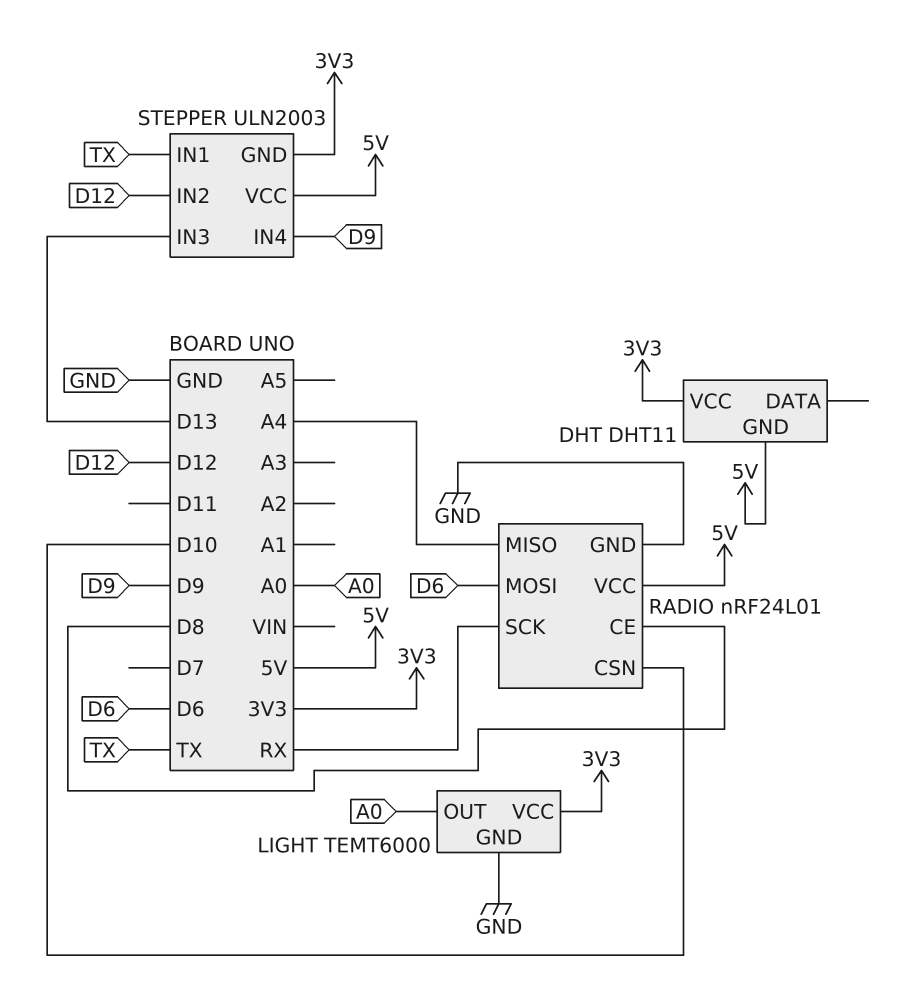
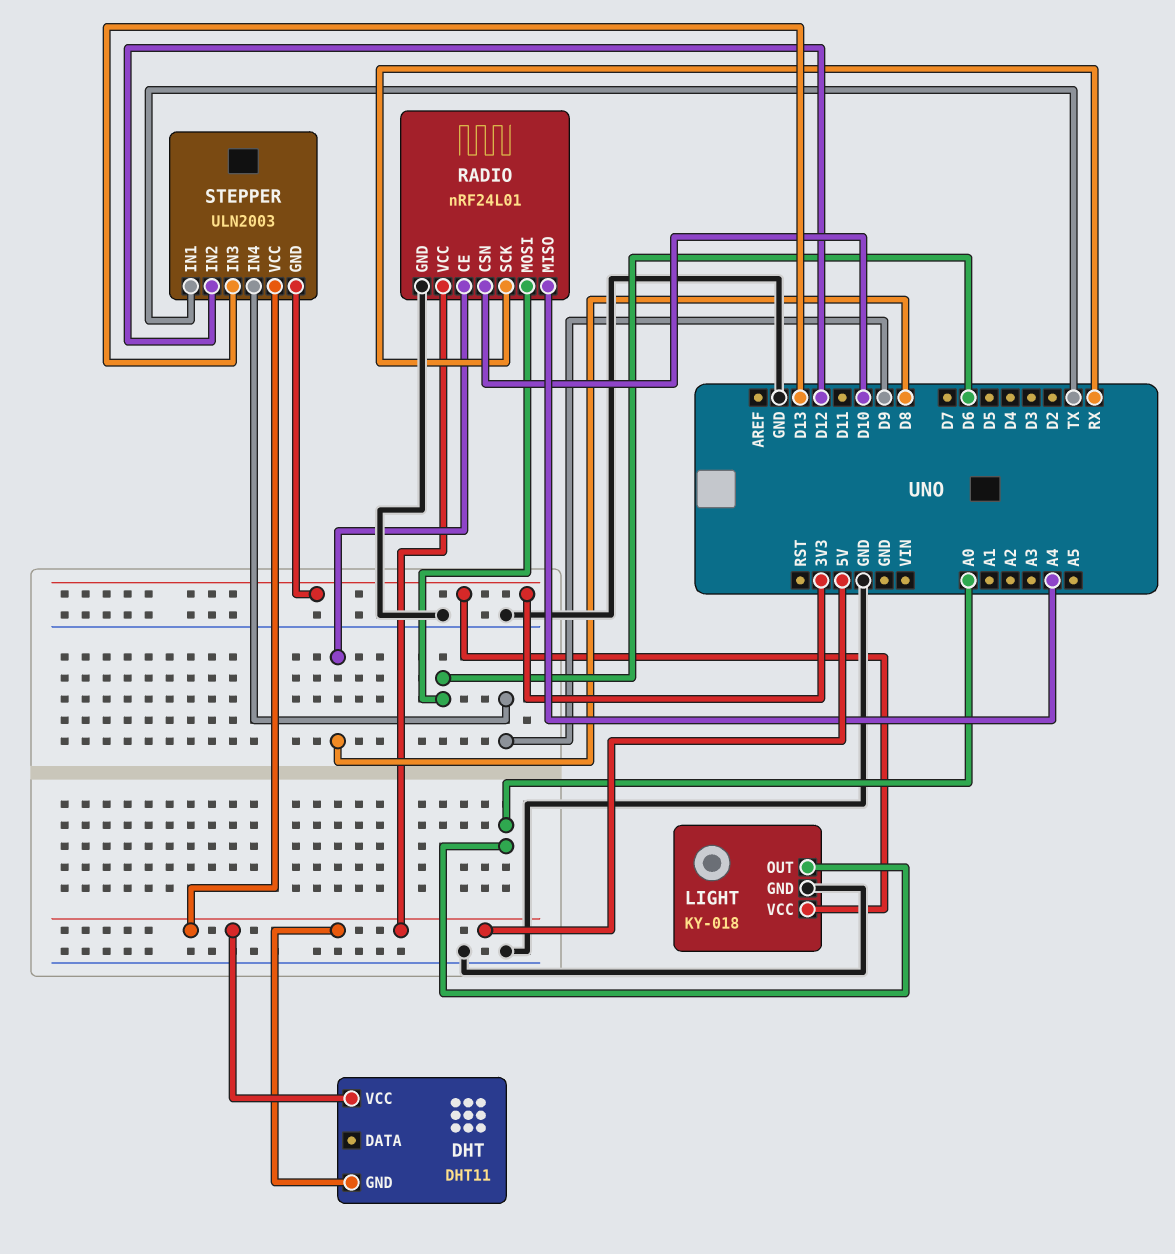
DHT pin VCC: 3V3 -> 5V
LIGHT: TEMT6000 -> KY-018

